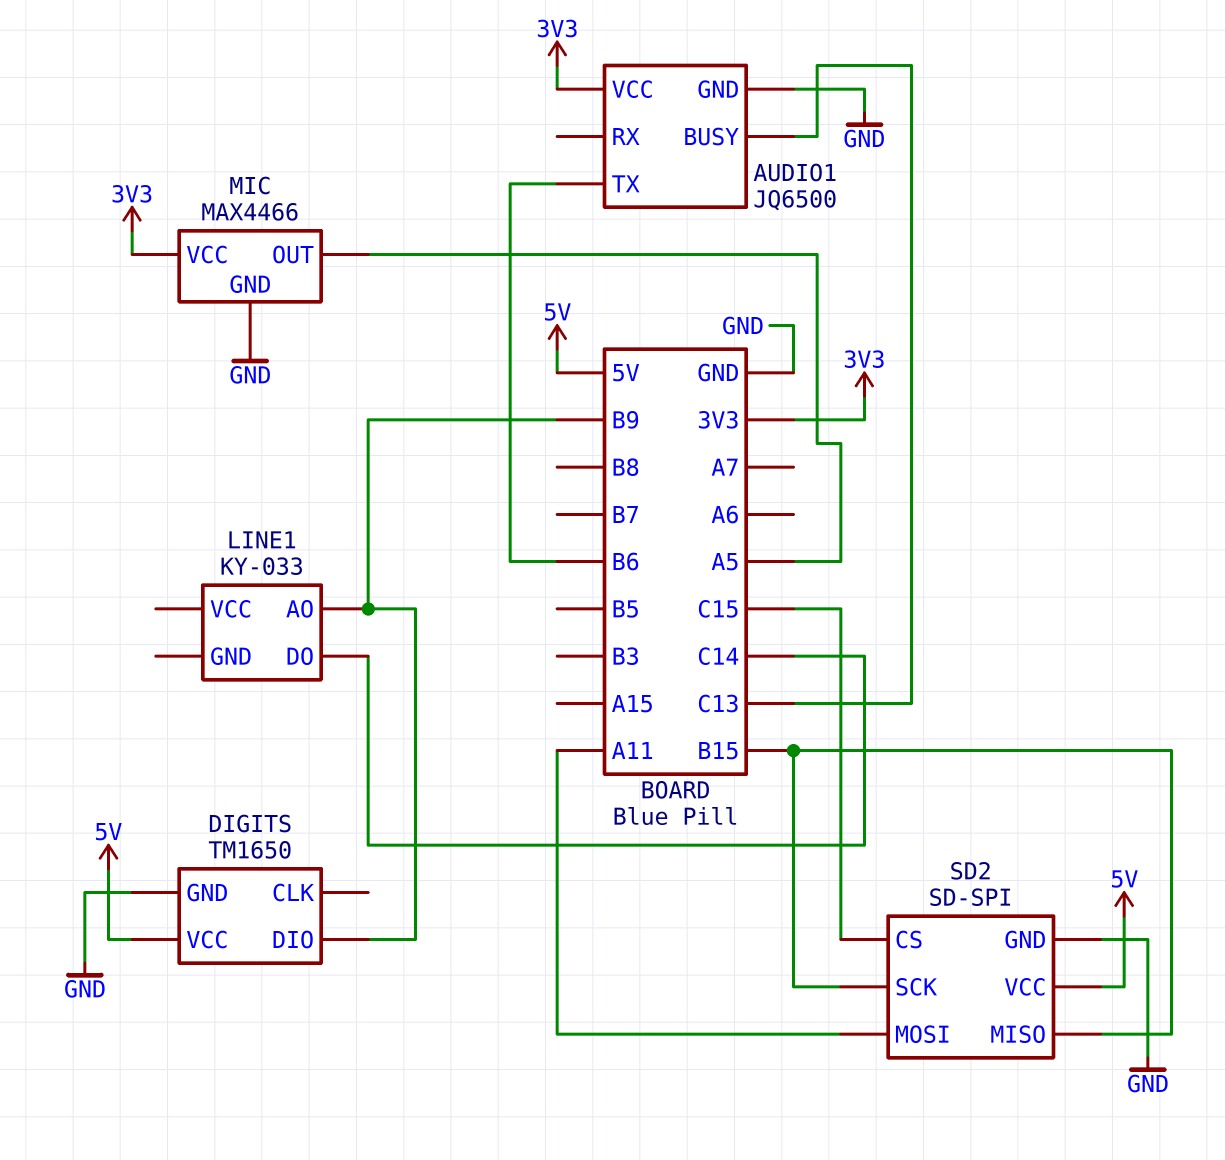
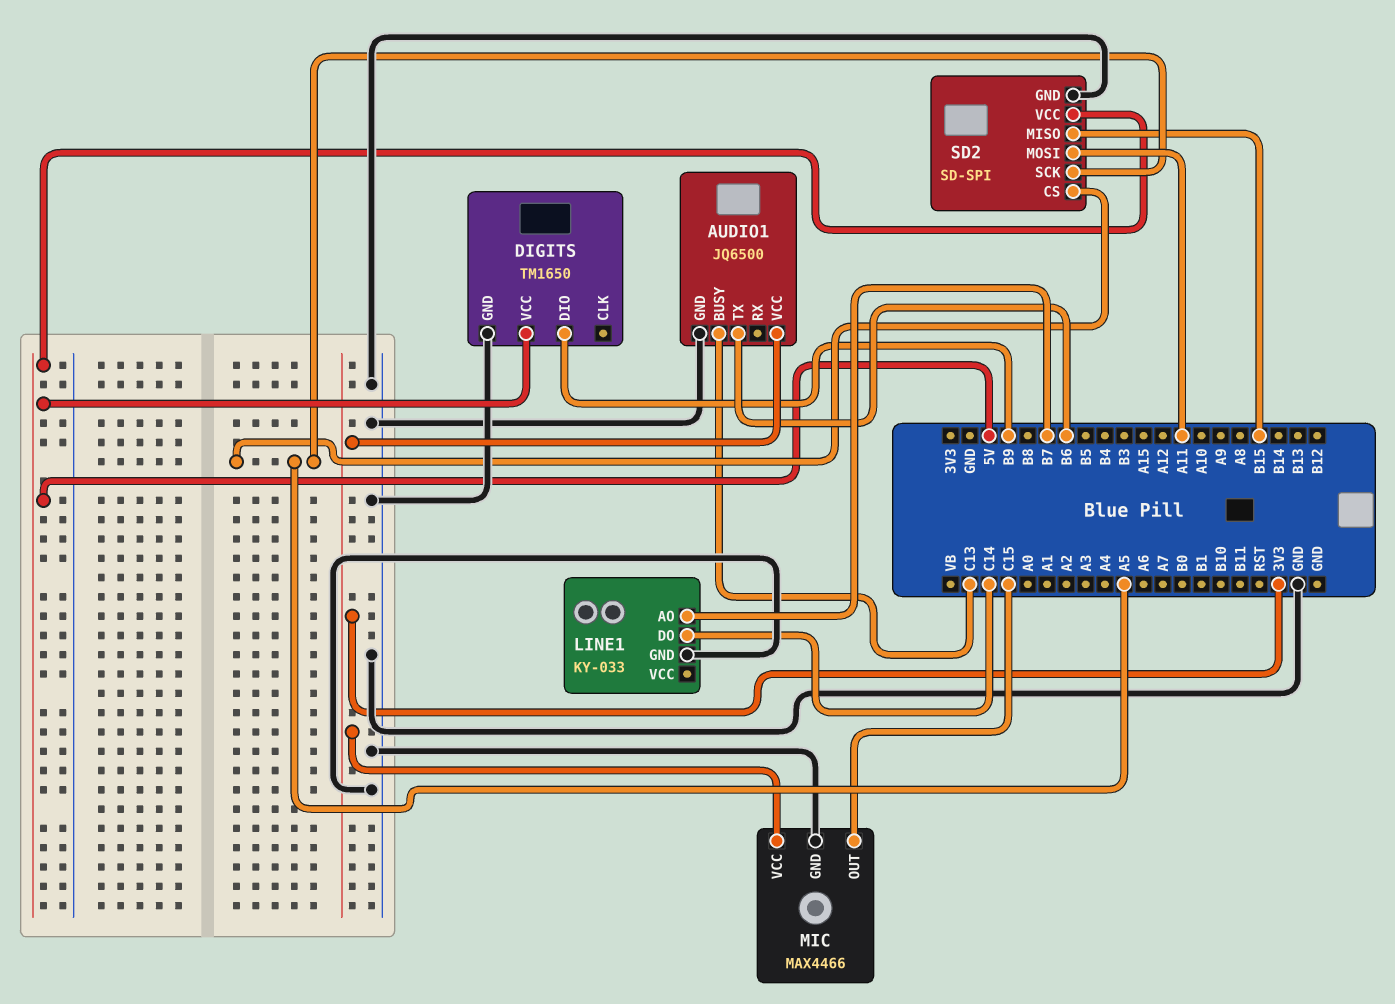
LINE1 pin AO: B9 -> B7
LINE1 pin GND: none -> GND
MIC pin OUT: A5 -> C15
SD2 pin CS: C15 -> A5
SD2 pin SCK: B15 -> A5

